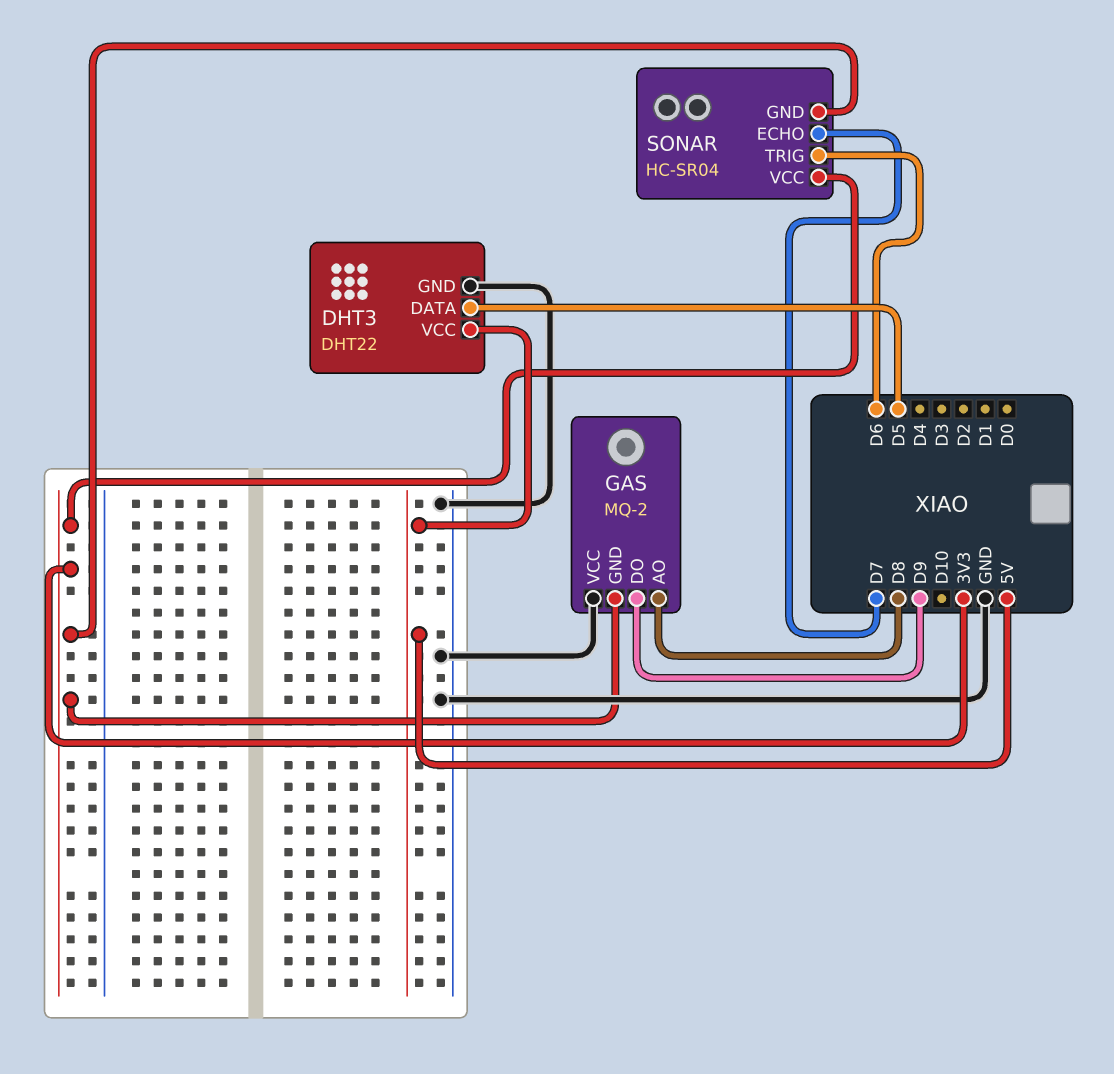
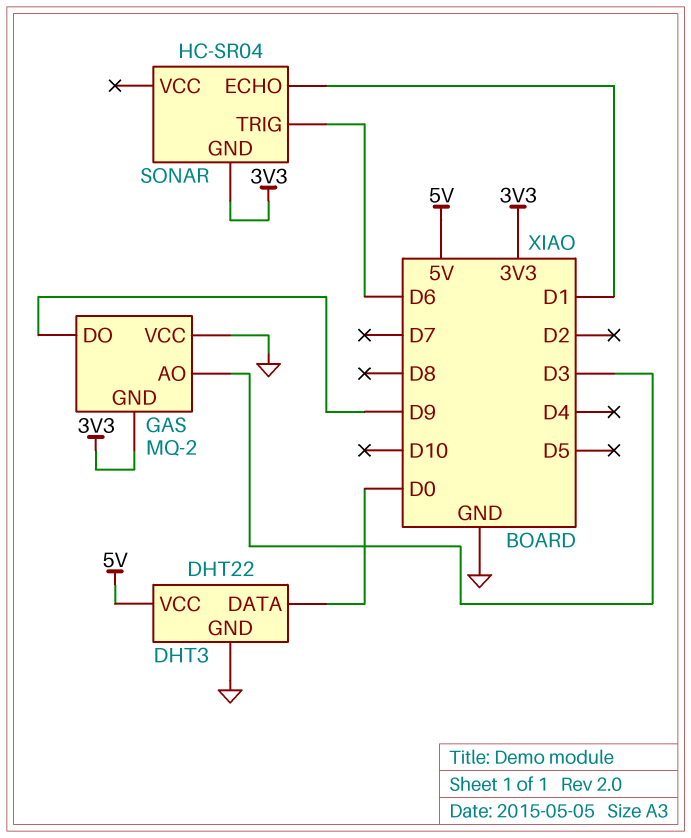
DHT3 pin DATA: D5 -> D0
GAS pin AO: D8 -> D3
SONAR pin ECHO: D7 -> D1
SONAR pin VCC: 3V3 -> none

